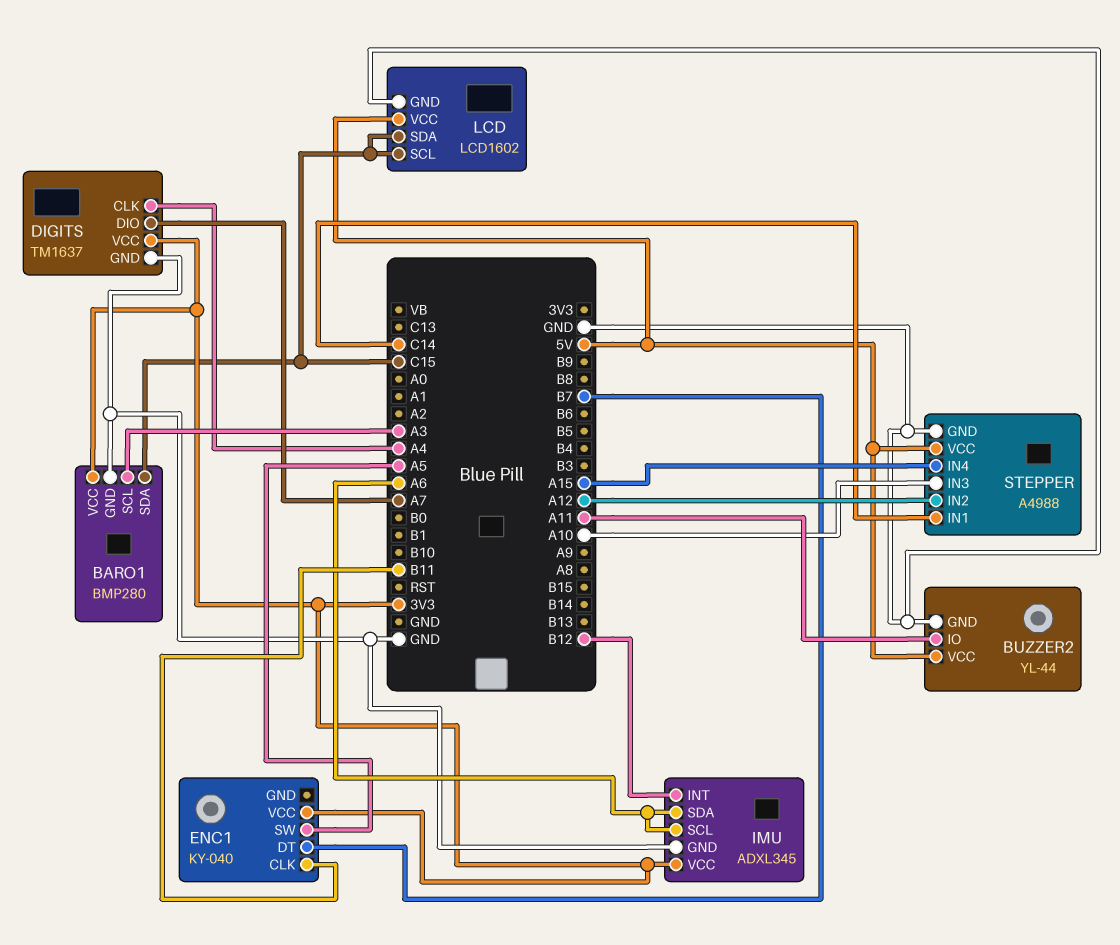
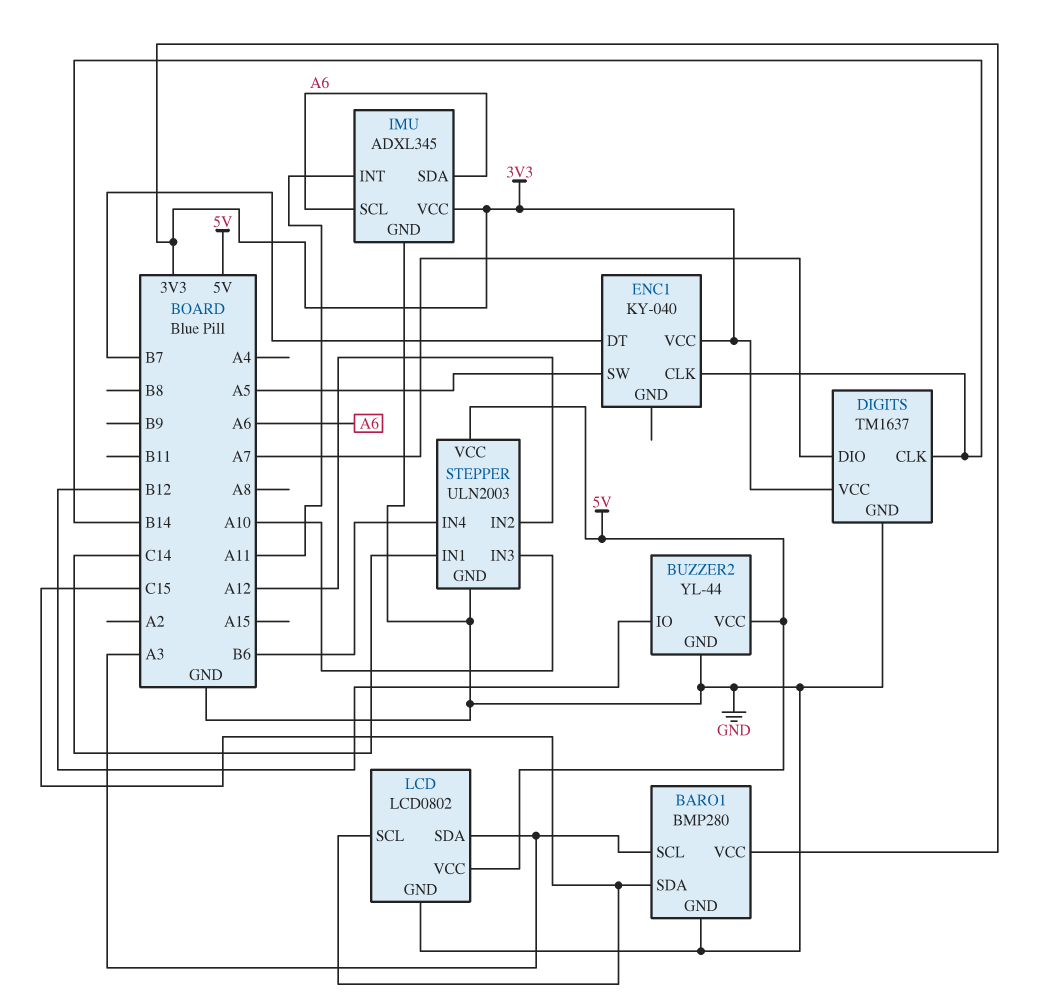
BUZZER2 pin IO: A11 -> B12
DIGITS pin CLK: A4 -> B14
ENC1 pin CLK: B11 -> B14
IMU pin INT: B12 -> A11
LCD: LCD1602 -> LCD0802
LCD pin SDA: C15 -> A3
STEPPER: A4988 -> ULN2003
STEPPER pin IN4: A15 -> B6

